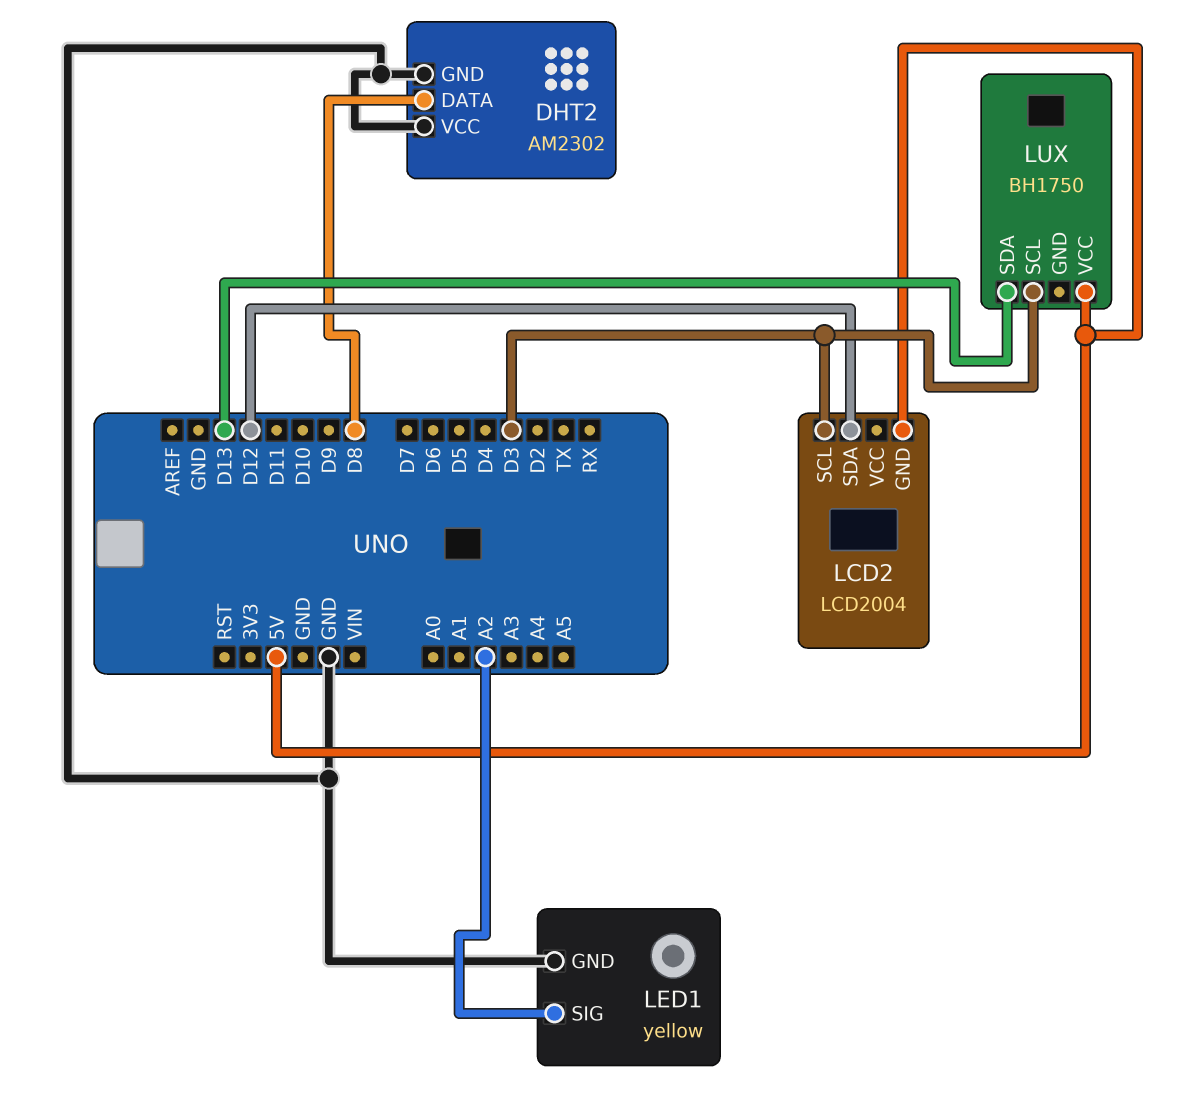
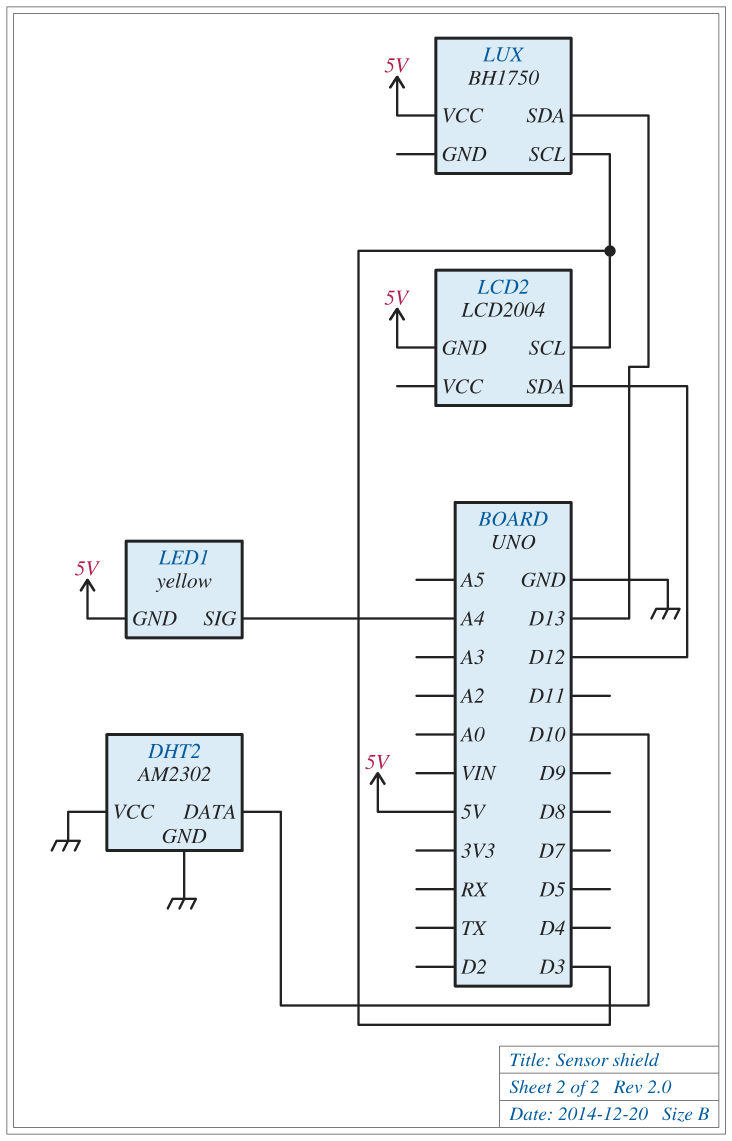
DHT2 pin DATA: D8 -> D10
LED1 pin GND: GND -> 5V
LED1 pin SIG: A2 -> A4

